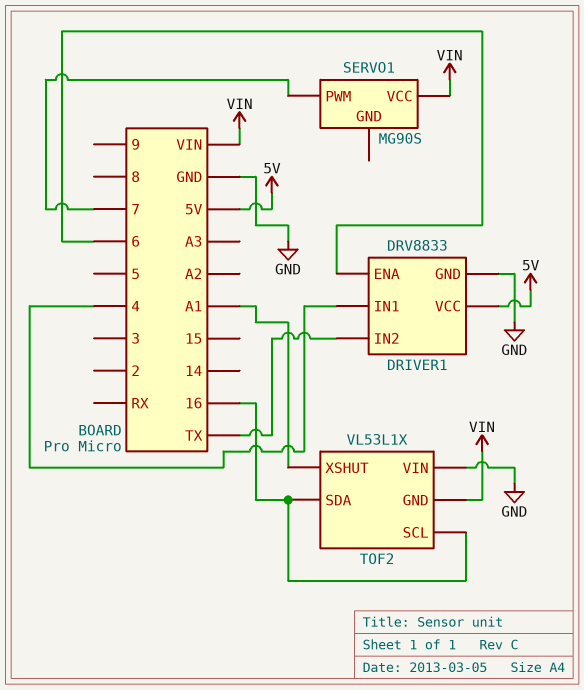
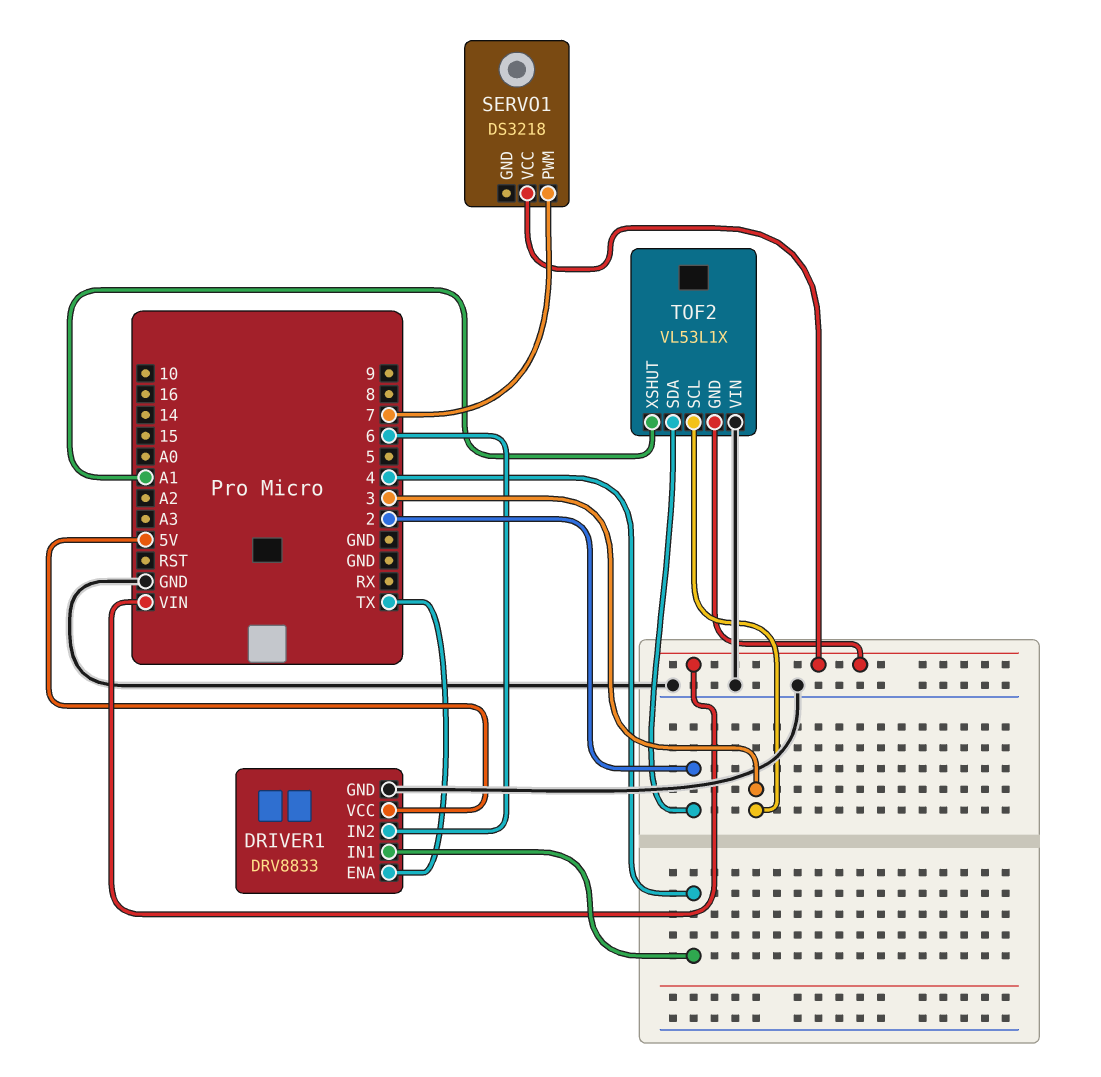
DRIVER1 pin ENA: 6 -> TX
DRIVER1 pin IN2: TX -> 6
SERVO1: MG90S -> DS3218
TOF2 pin SCL: 16 -> 3
TOF2 pin SDA: 16 -> 2

